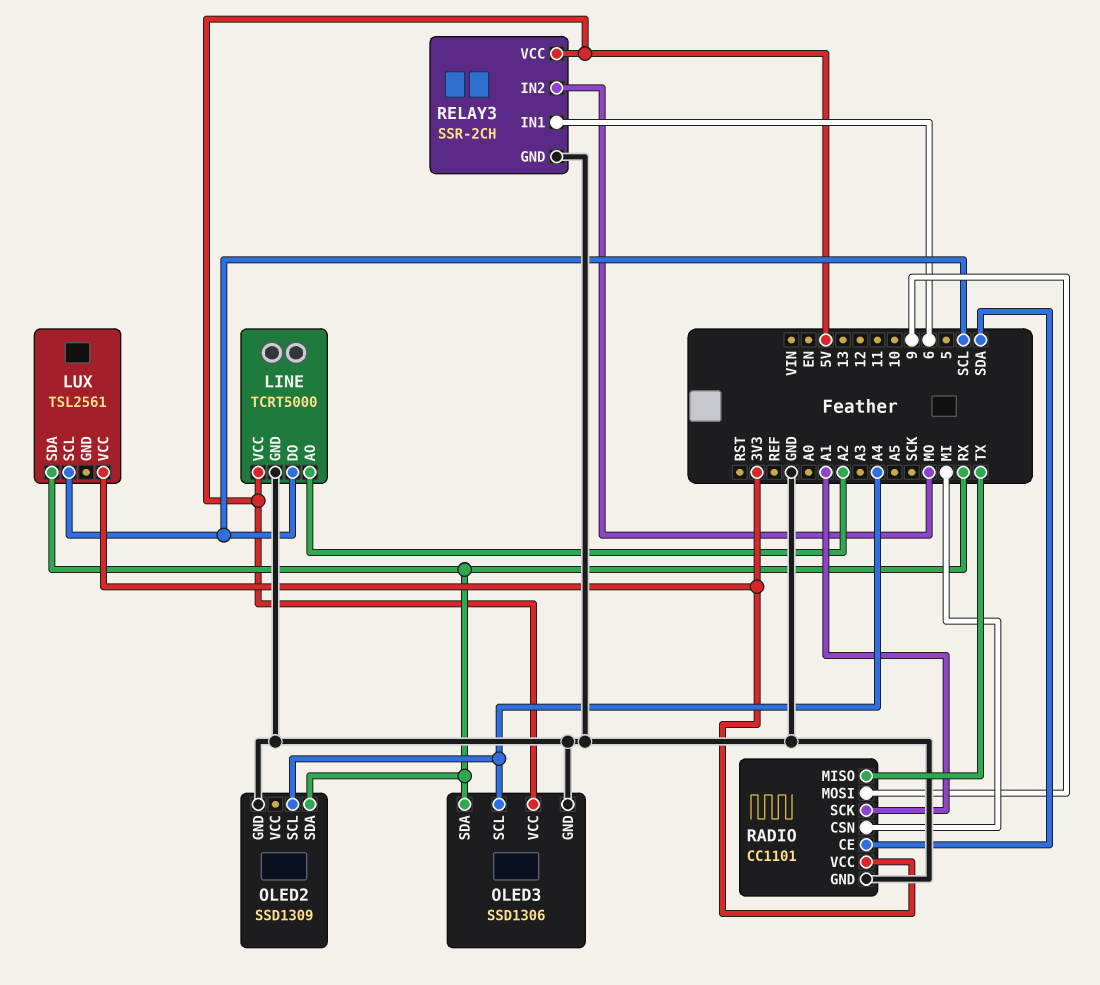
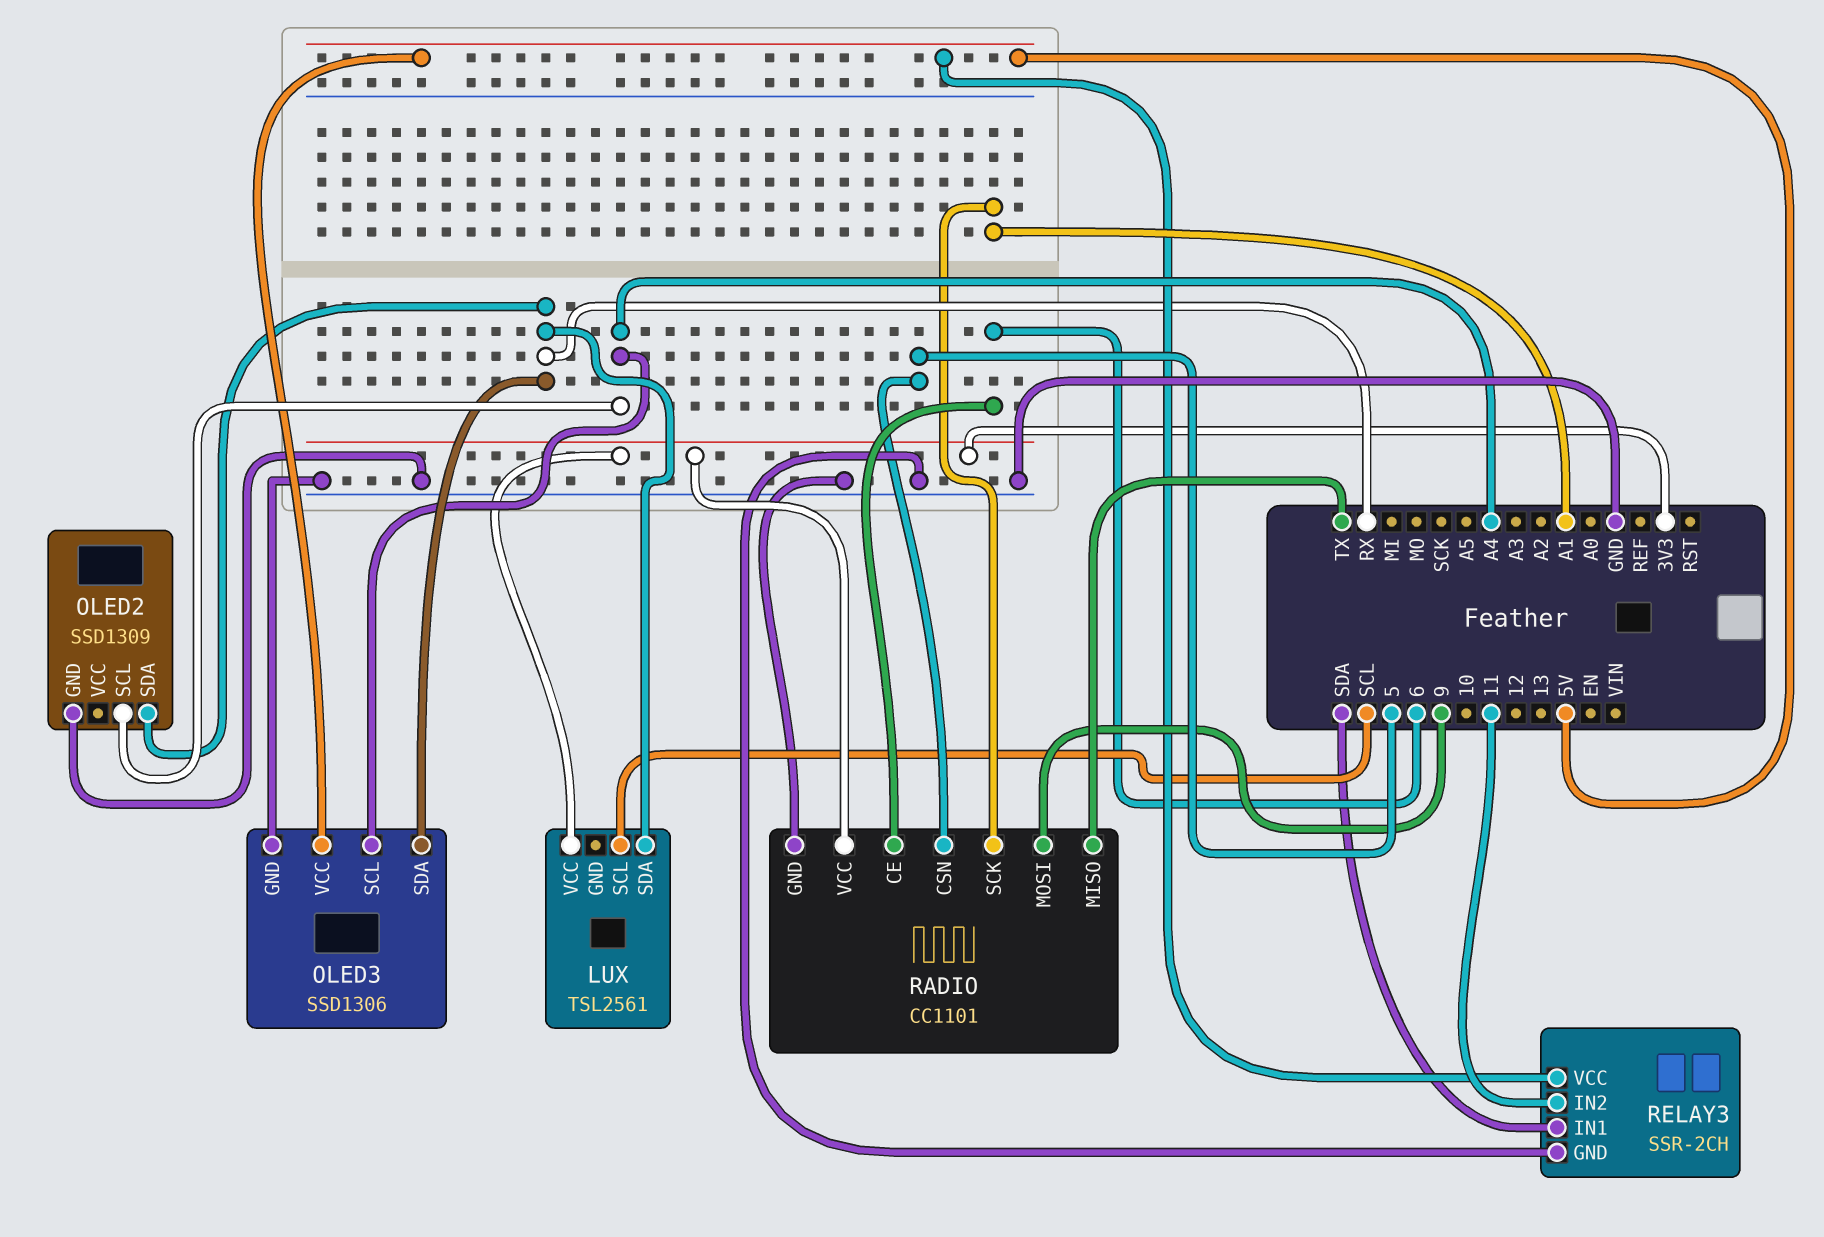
LINE: TCRT5000 -> none
LINE pin AO: A2 -> none
LINE pin DO: SCL -> none
LINE pin GND: GND -> none
LINE pin VCC: 5V -> none
RADIO pin CE: SDA -> 6
RADIO pin CSN: MI -> 5
RELAY3 pin IN1: 6 -> SDA
RELAY3 pin IN2: MO -> 11

